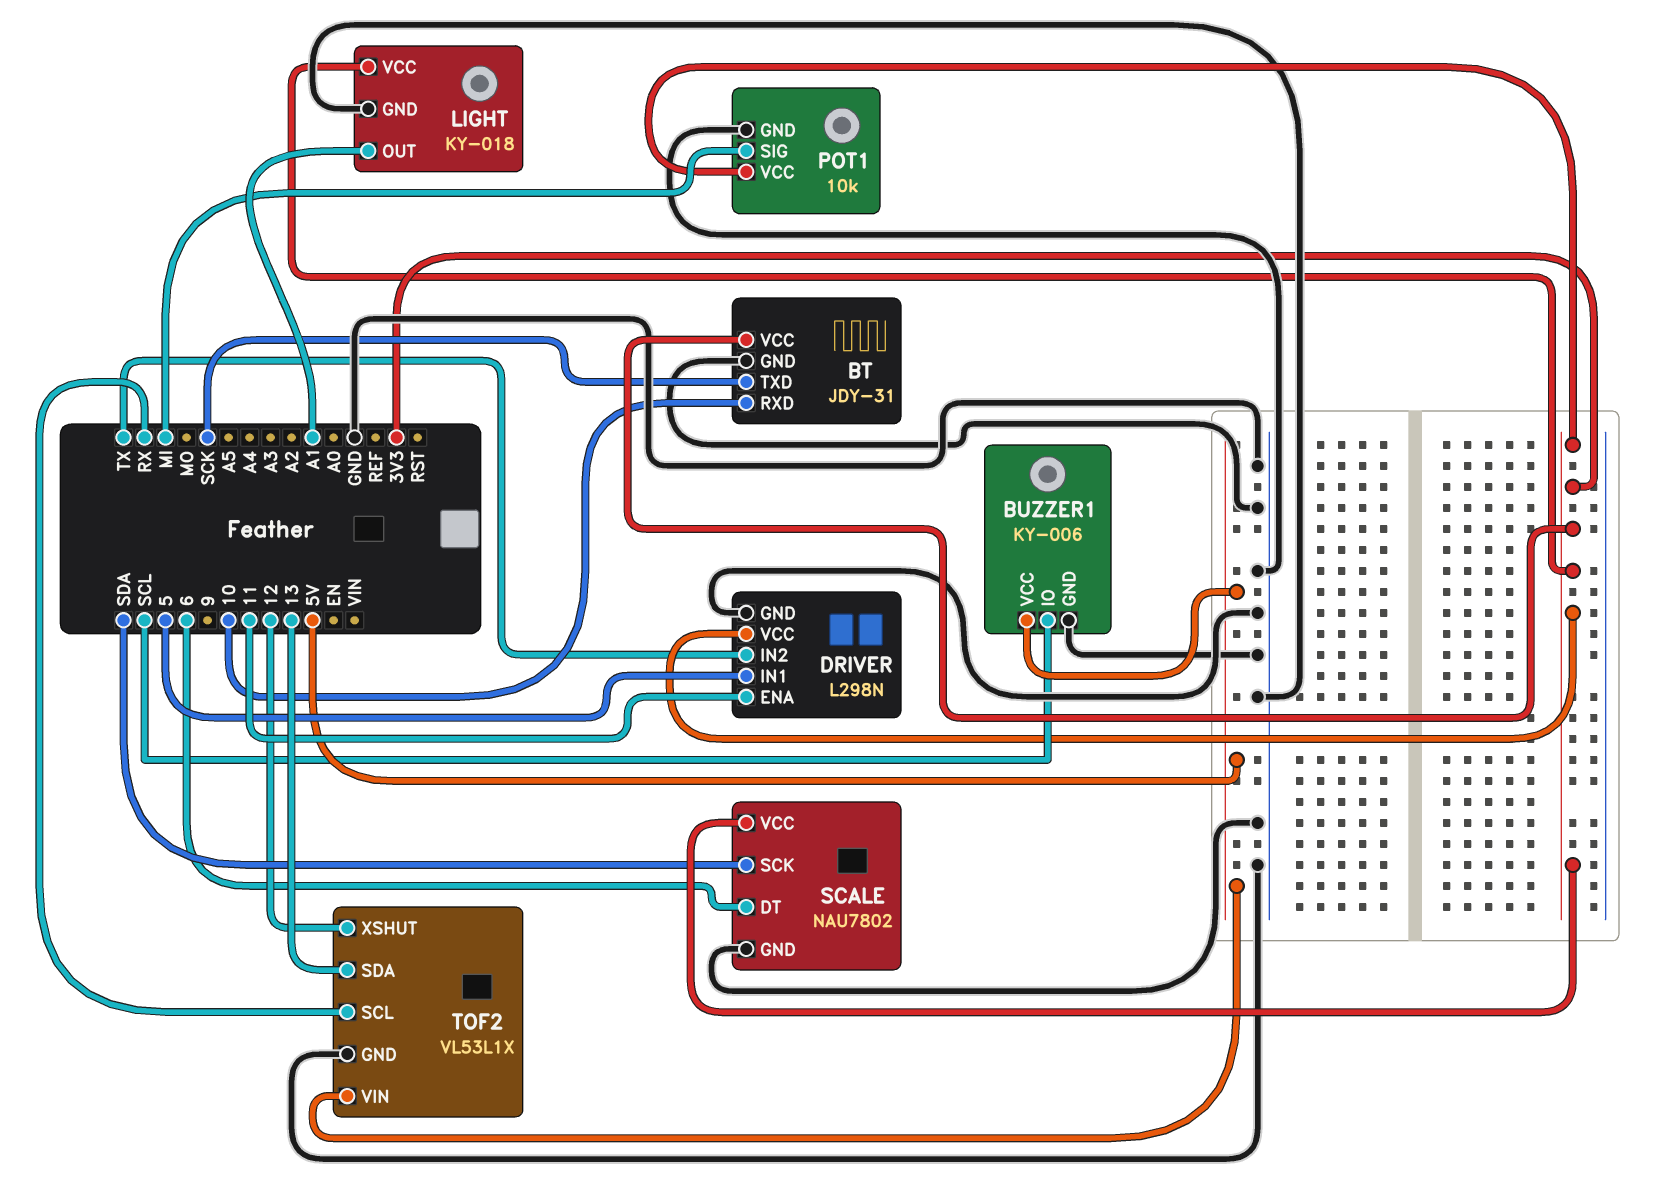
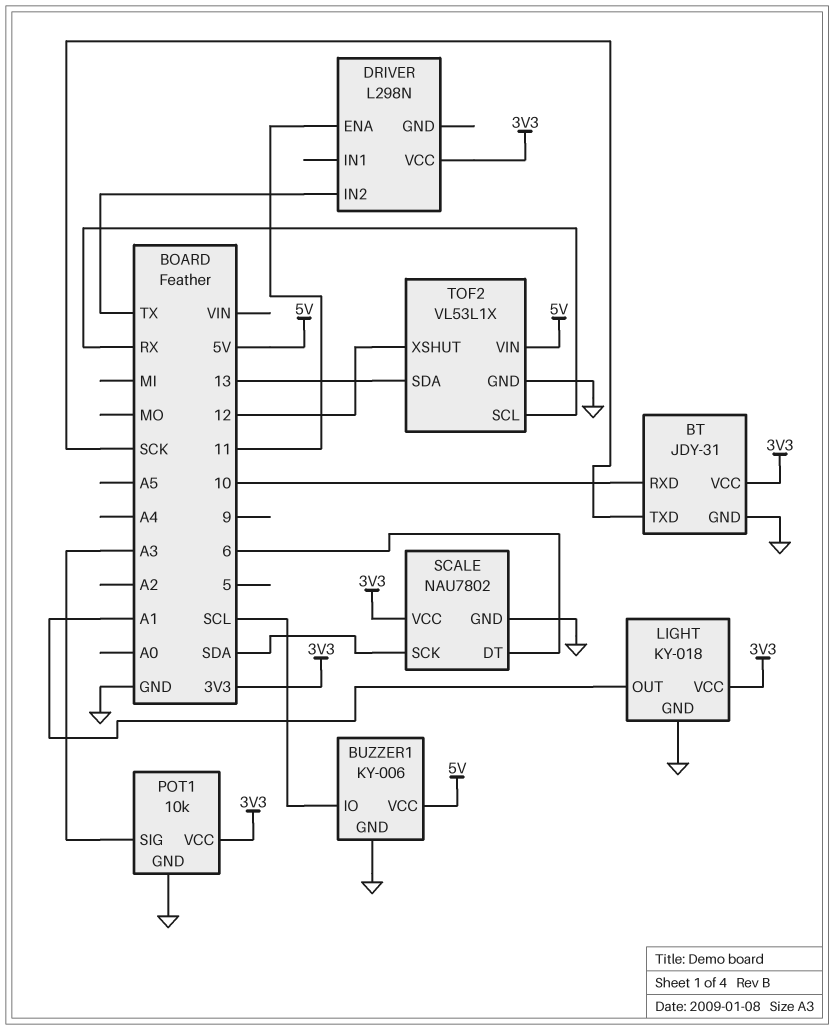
DRIVER pin GND: GND -> none
DRIVER pin IN1: 5 -> none
POT1 pin SIG: MI -> A3

